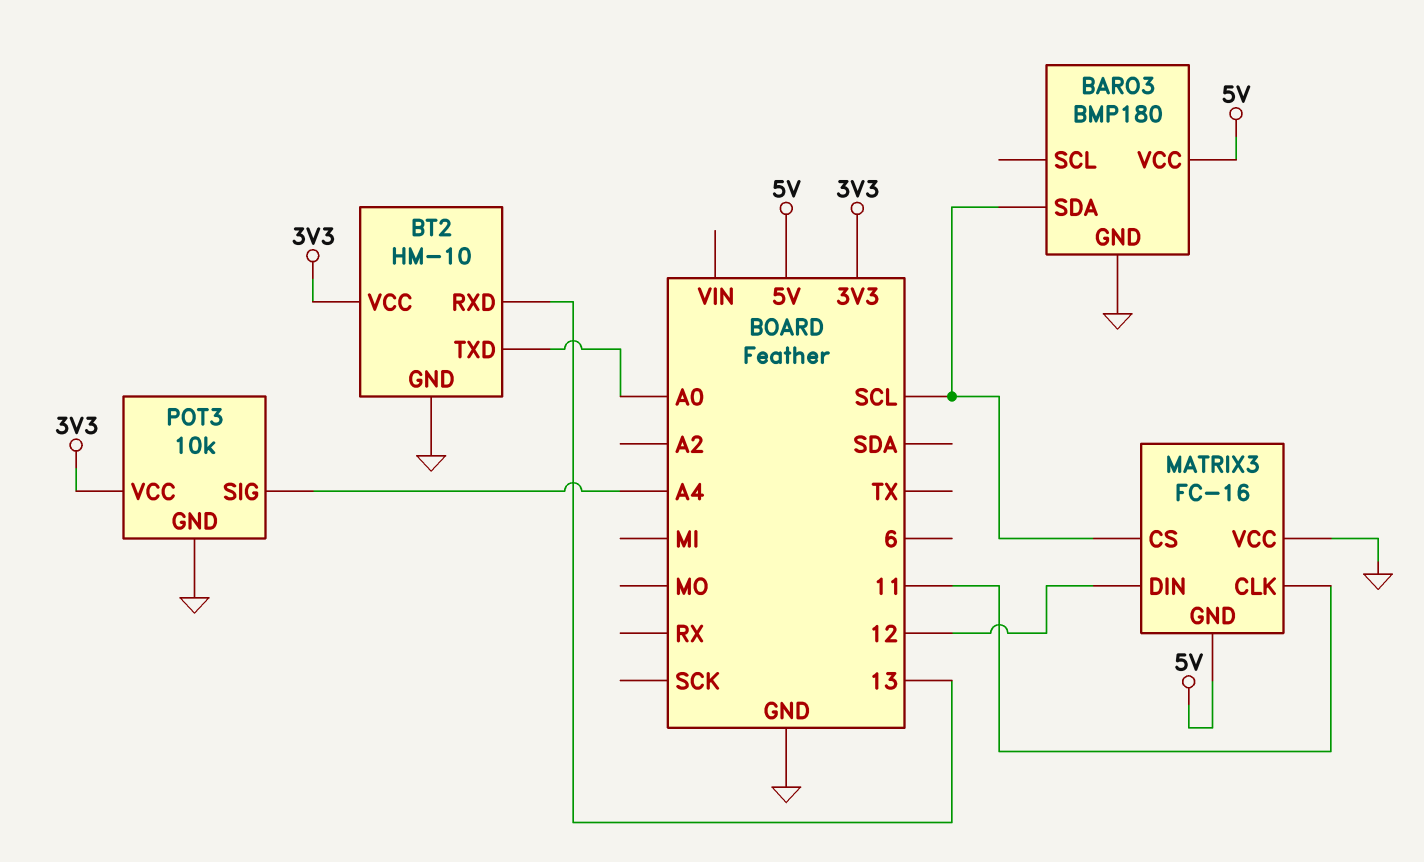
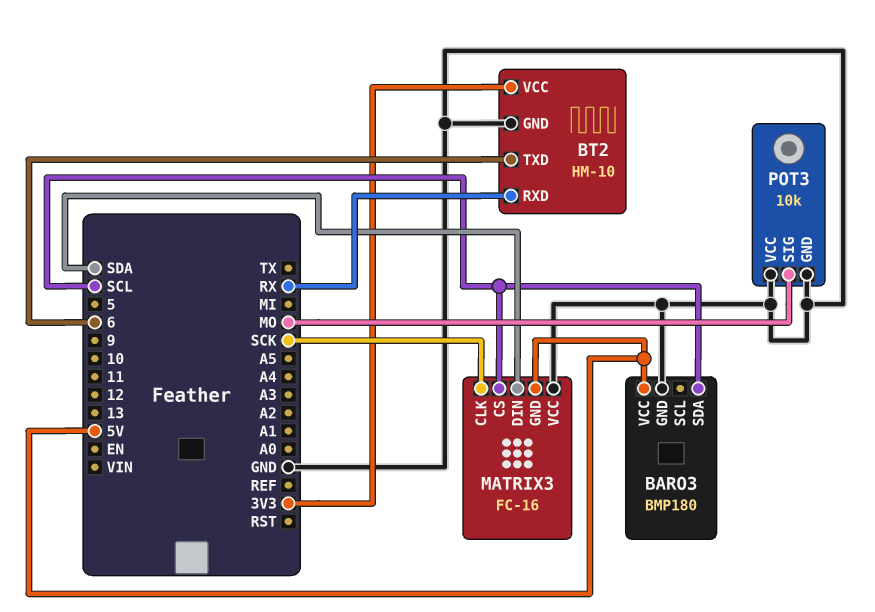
BT2 pin RXD: 13 -> RX
BT2 pin TXD: A0 -> 6
MATRIX3 pin CLK: 11 -> SCK
MATRIX3 pin DIN: 12 -> SDA
POT3 pin SIG: A4 -> MO
POT3 pin VCC: 3V3 -> GND

